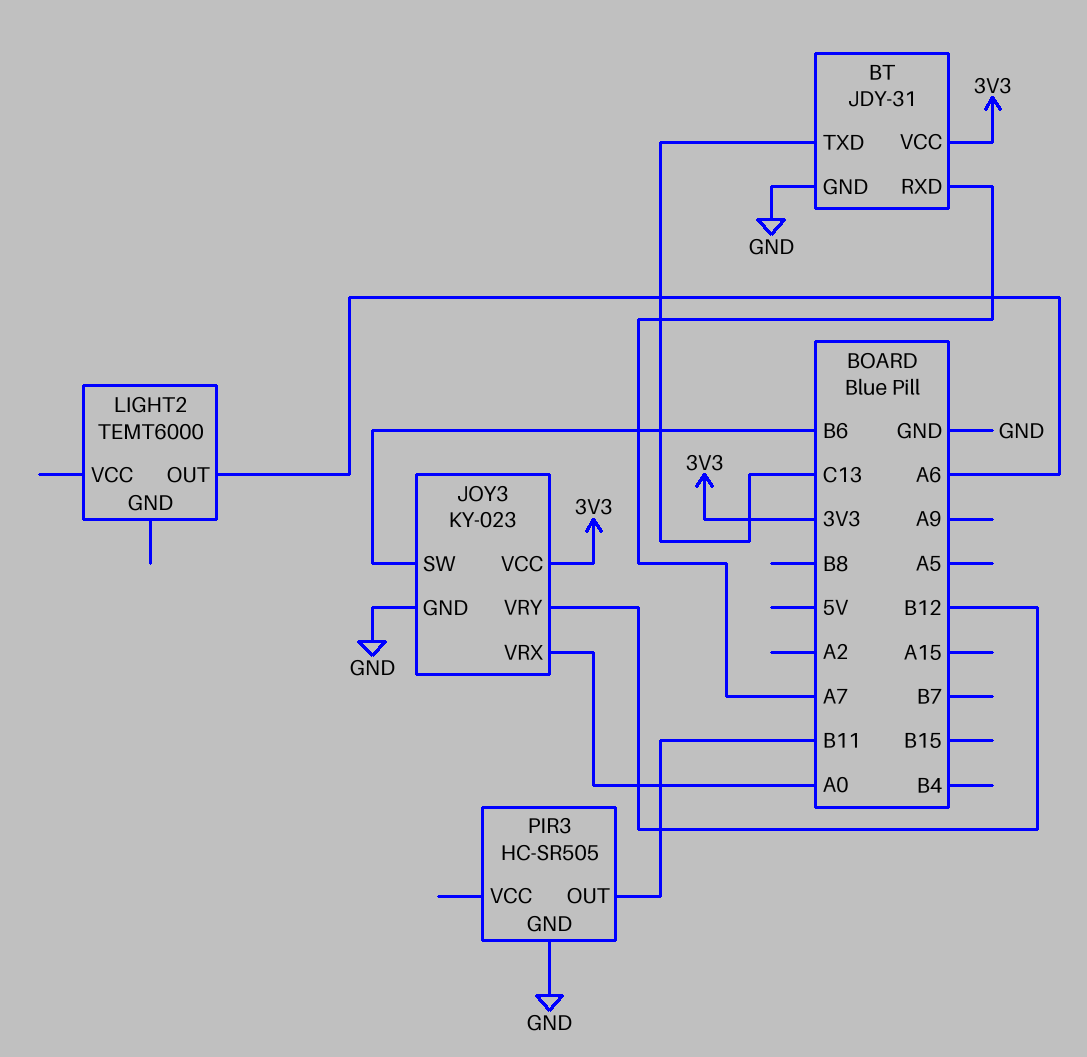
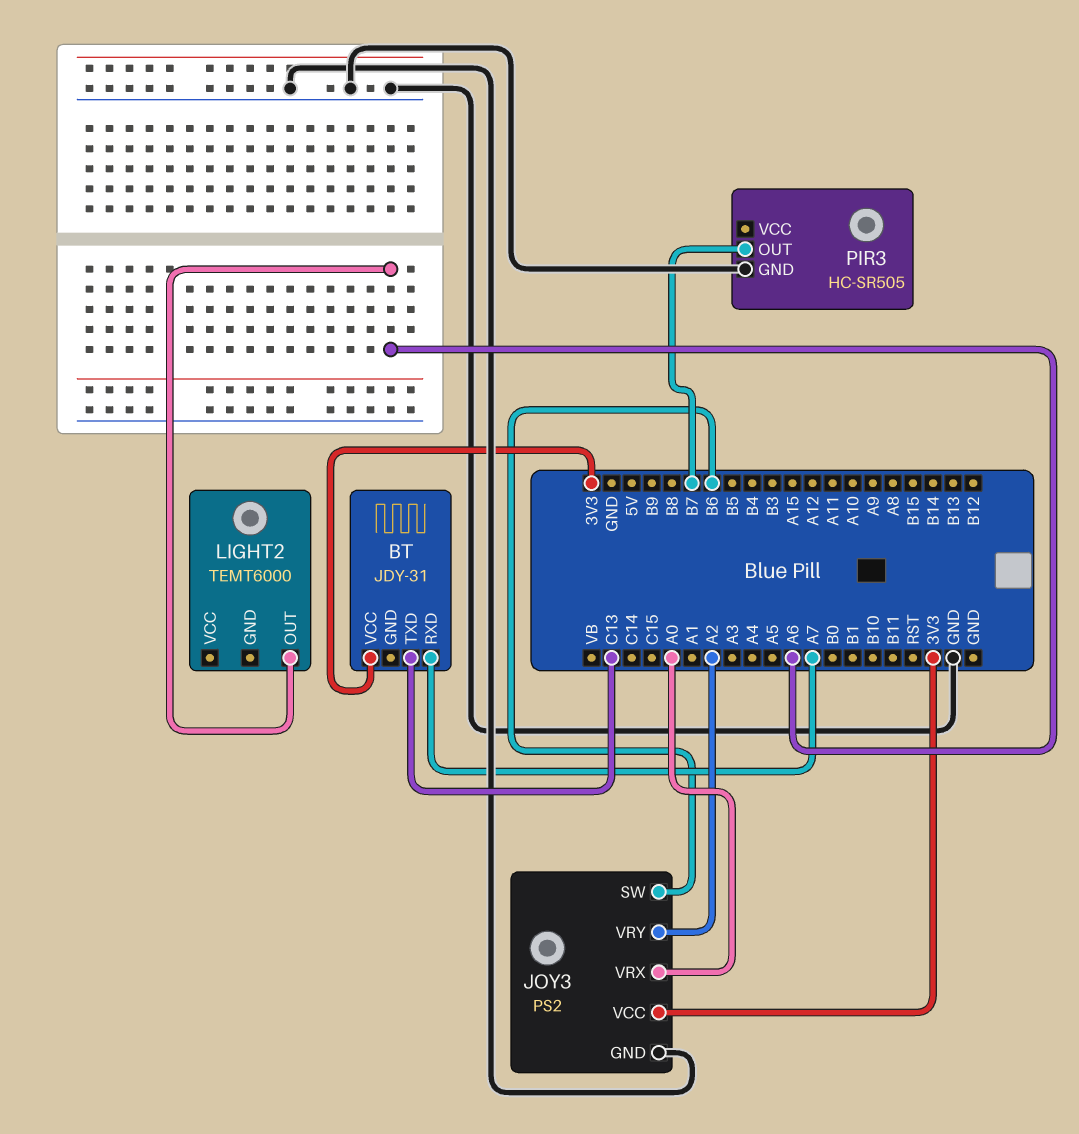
BT pin GND: GND -> none
JOY3: KY-023 -> PS2
JOY3 pin VRY: B12 -> A2
PIR3 pin OUT: B11 -> B7

